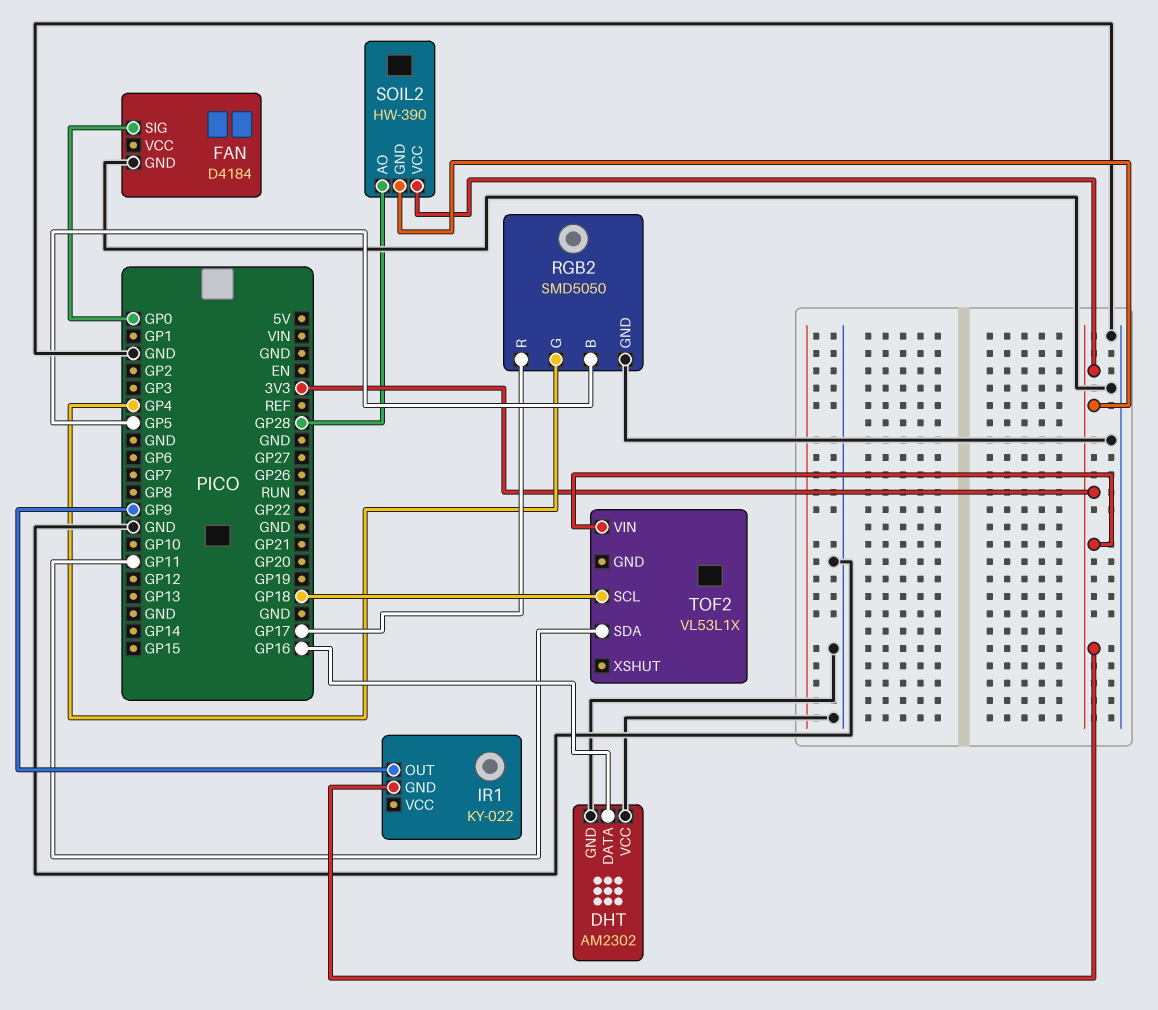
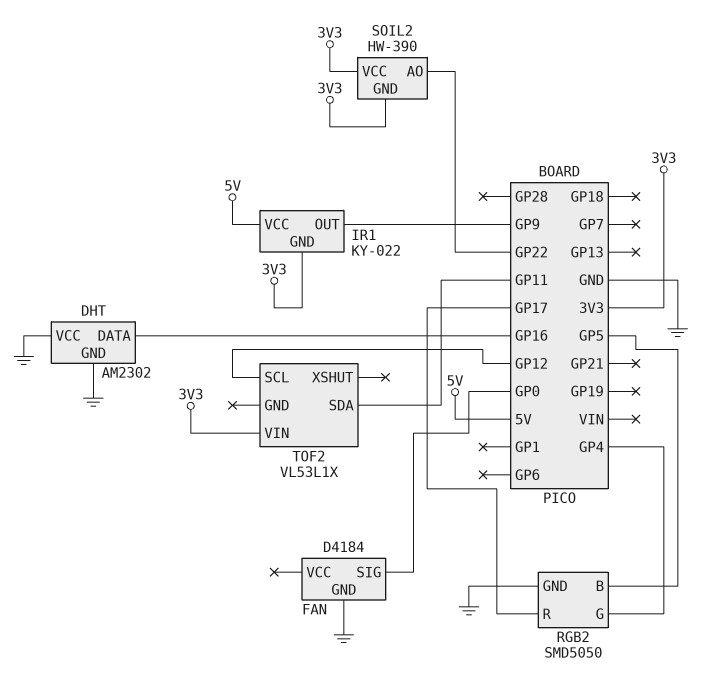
IR1 pin VCC: none -> 5V
SOIL2 pin AO: GP28 -> GP22
TOF2 pin SCL: GP18 -> GP12

